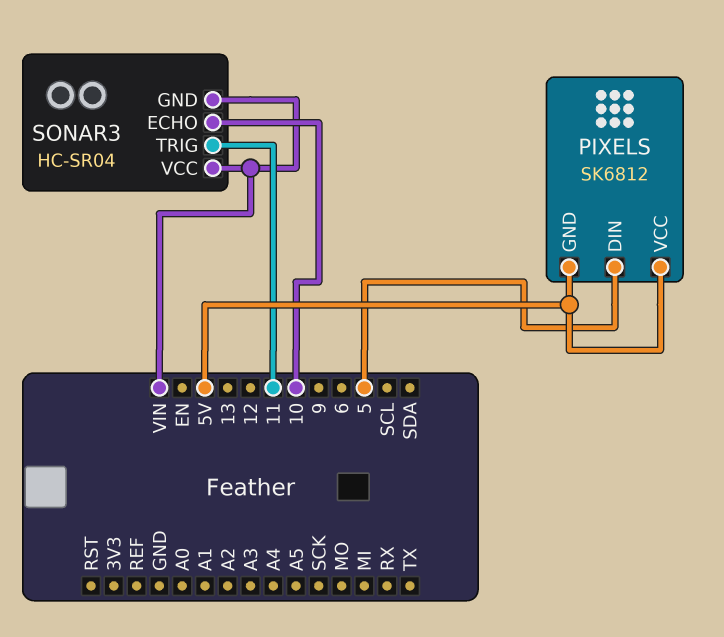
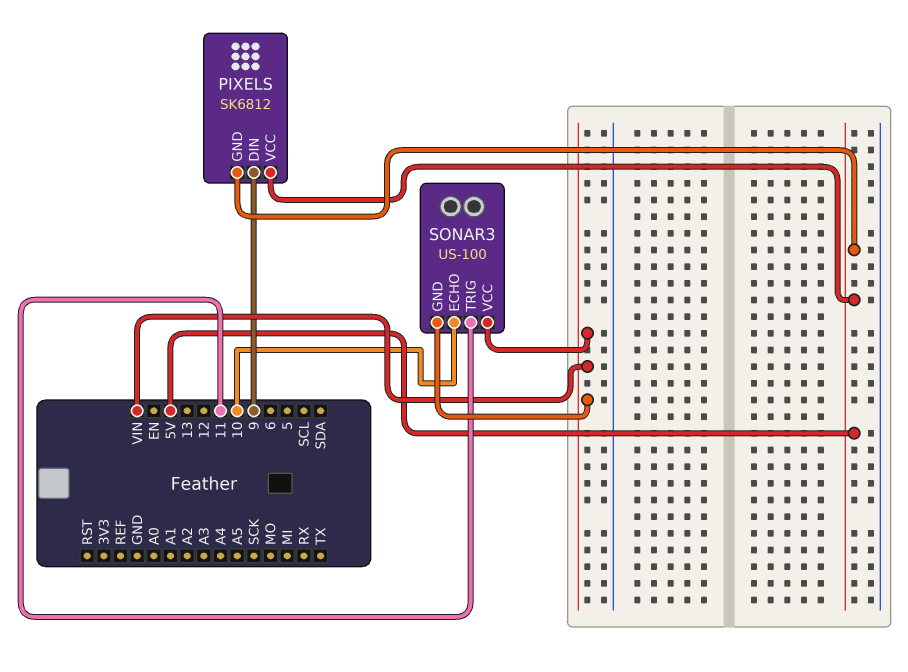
PIXELS pin DIN: 5 -> 9
SONAR3: HC-SR04 -> US-100

